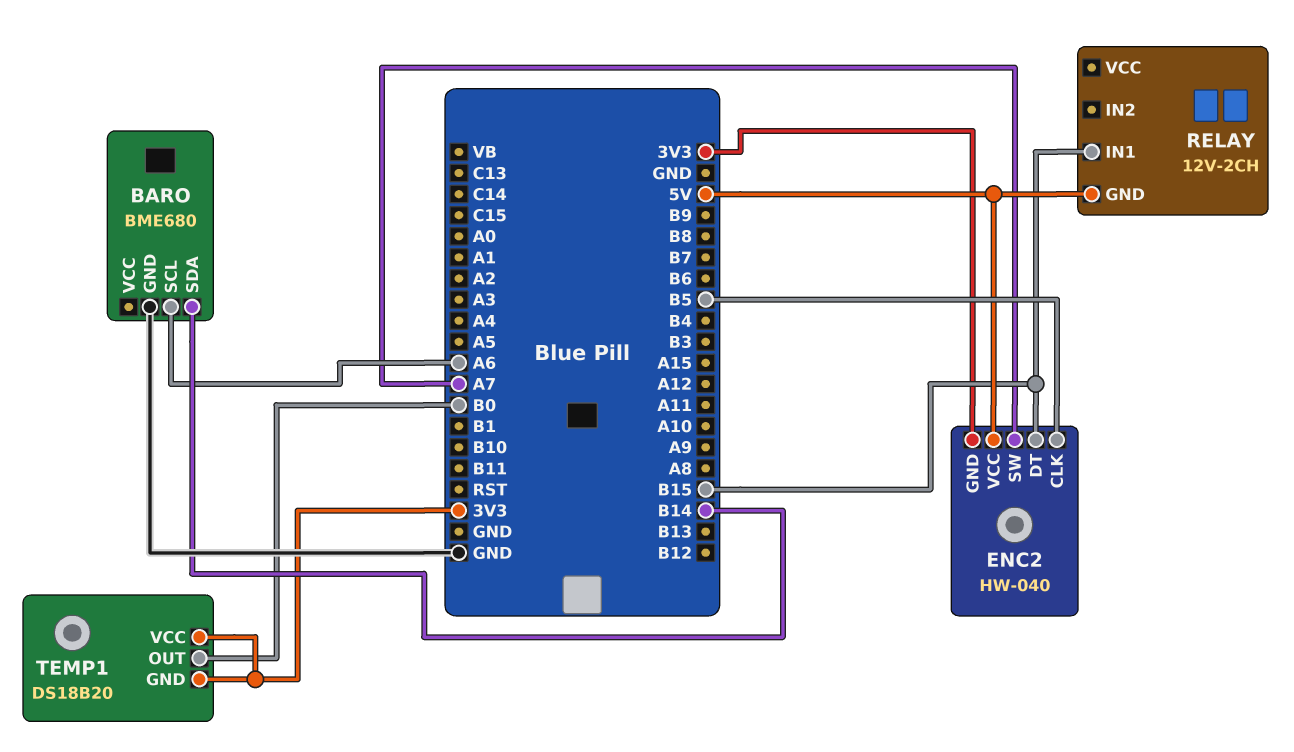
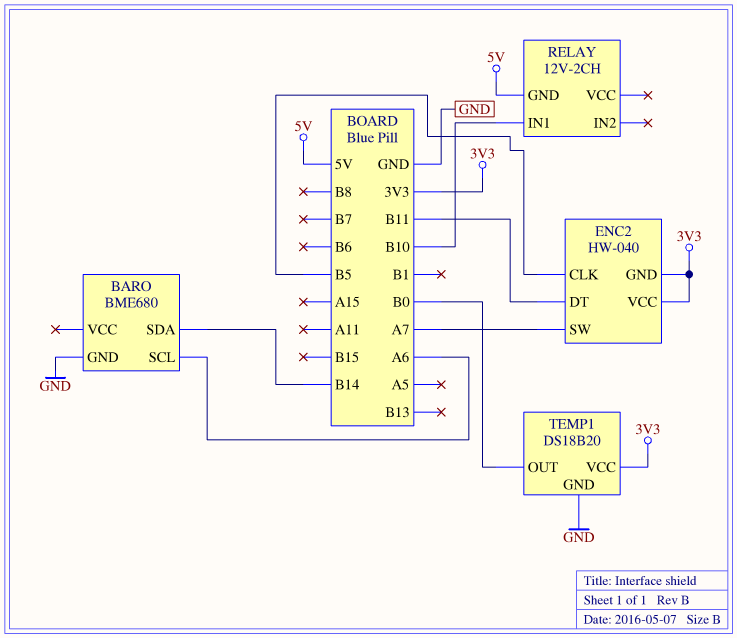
ENC2 pin DT: B15 -> B11
ENC2 pin VCC: 5V -> 3V3
RELAY pin IN1: B15 -> B10
TEMP1 pin GND: 3V3 -> GND

